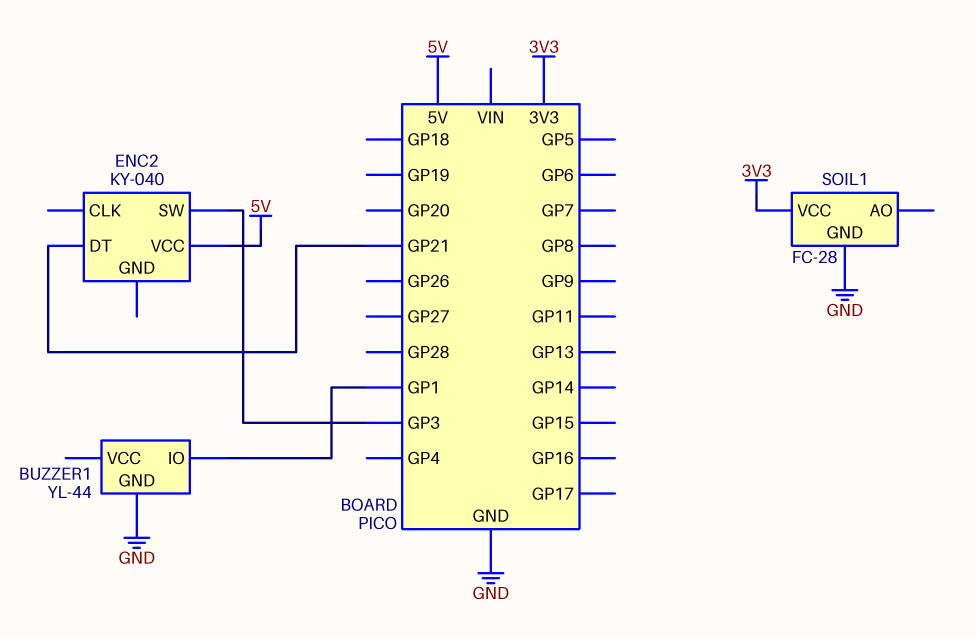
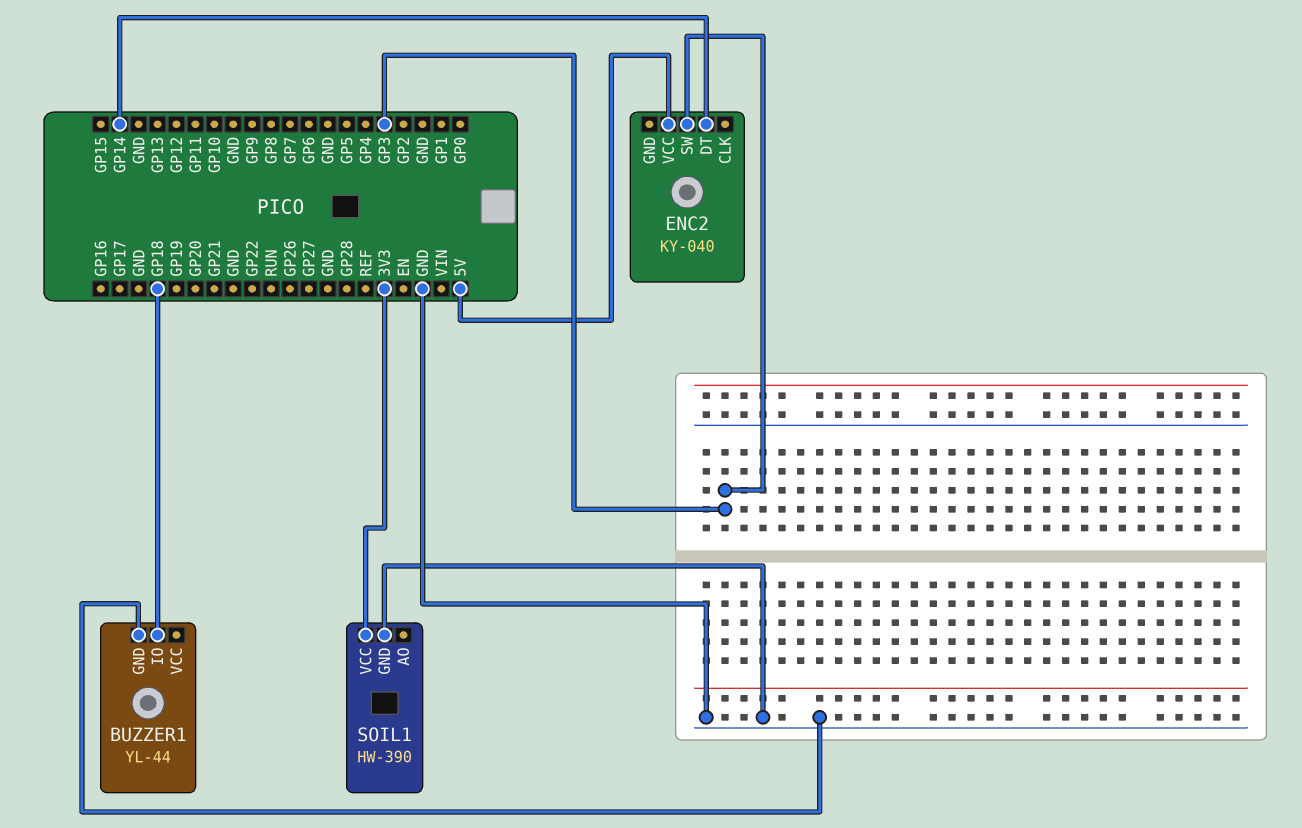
BUZZER1 pin IO: GP1 -> GP18
ENC2 pin DT: GP21 -> GP14
SOIL1: FC-28 -> HW-390

